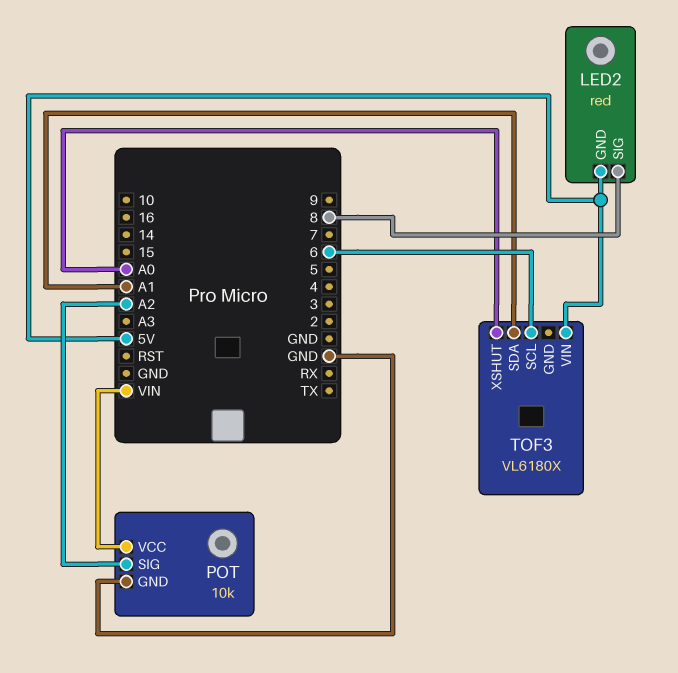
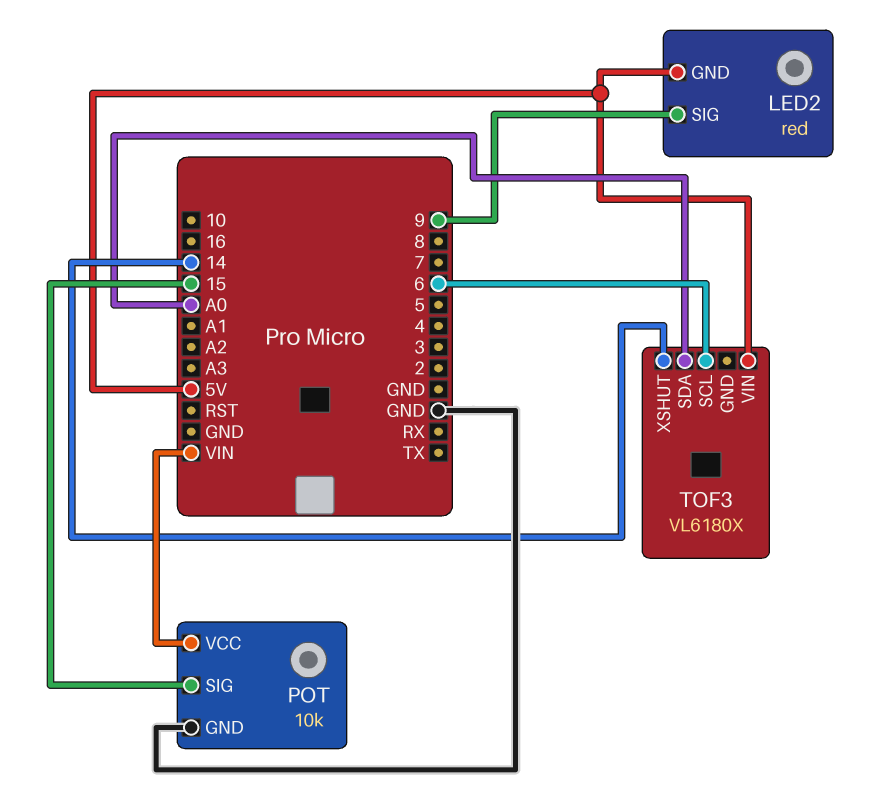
LED2 pin SIG: 8 -> 9
POT pin SIG: A2 -> 15
TOF3 pin SDA: A1 -> A0
TOF3 pin XSHUT: A0 -> 14

